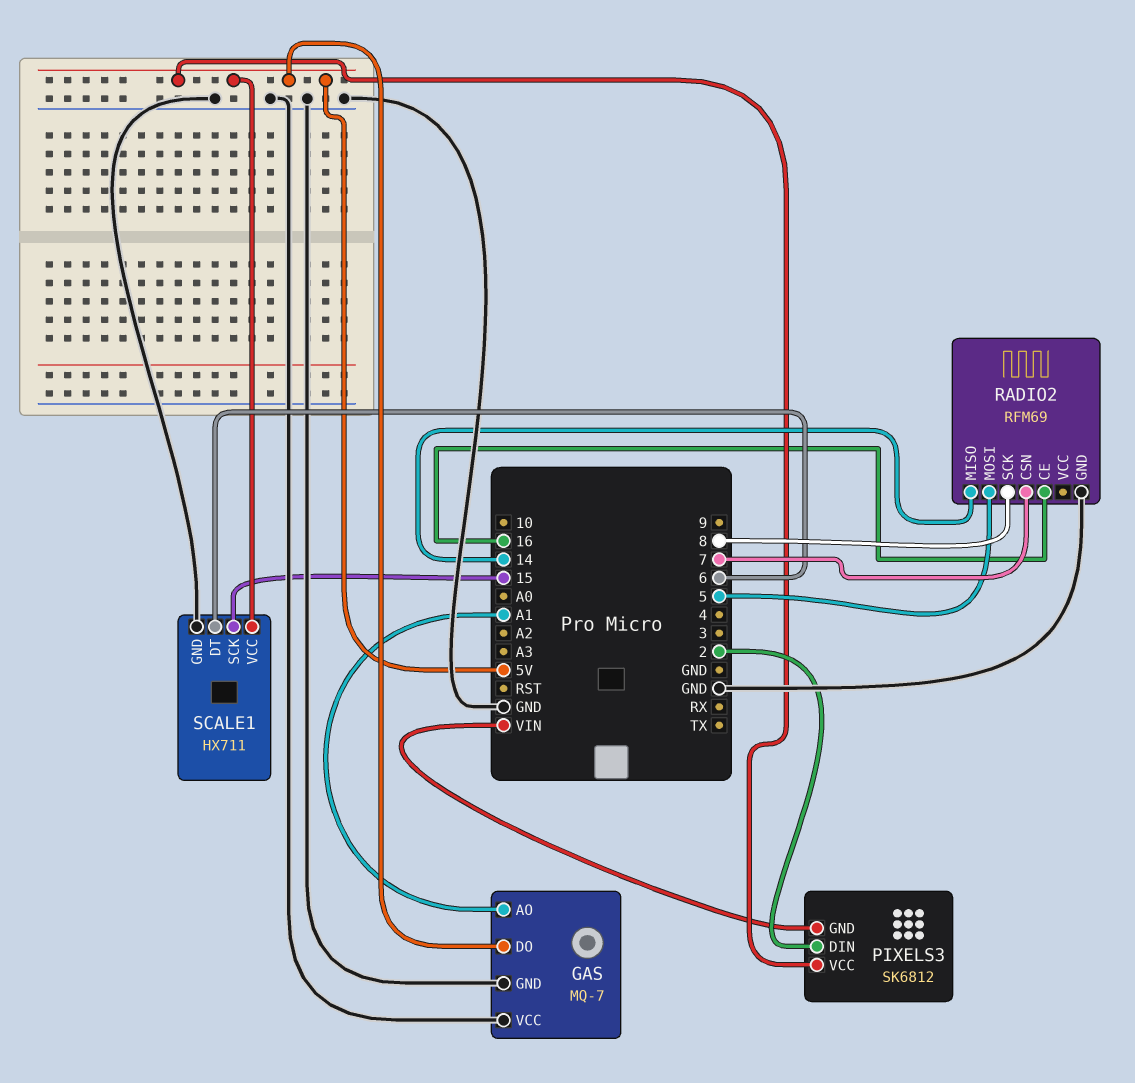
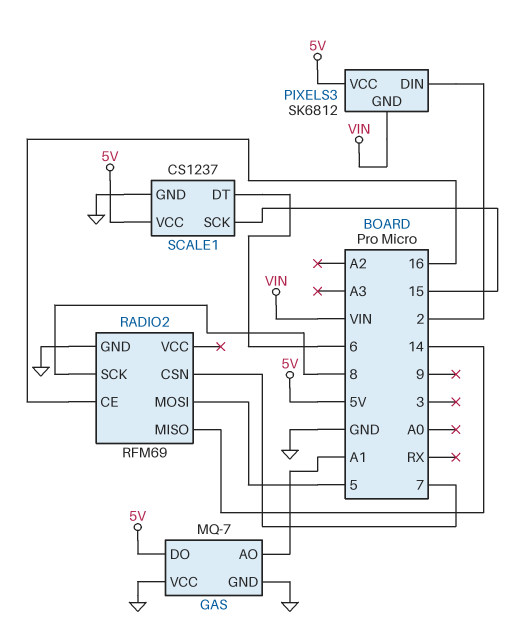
SCALE1: HX711 -> CS1237

